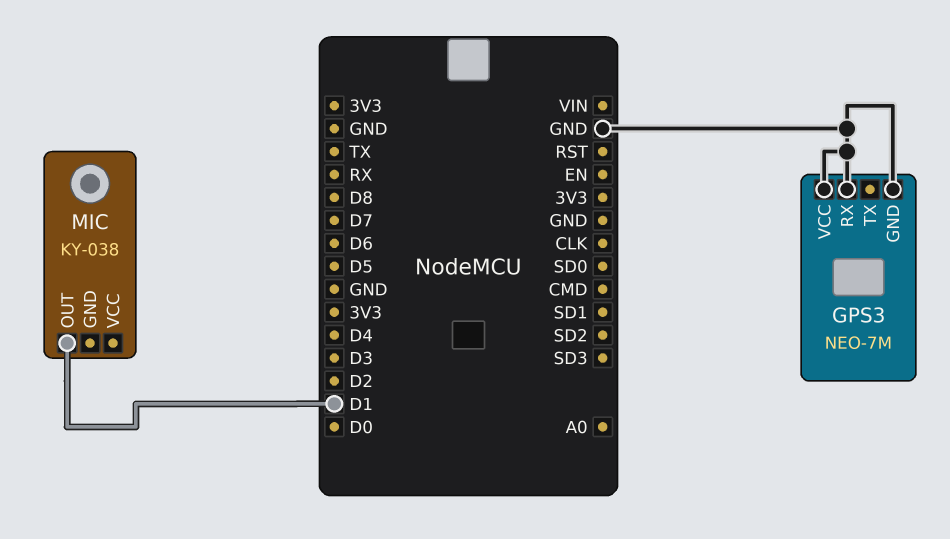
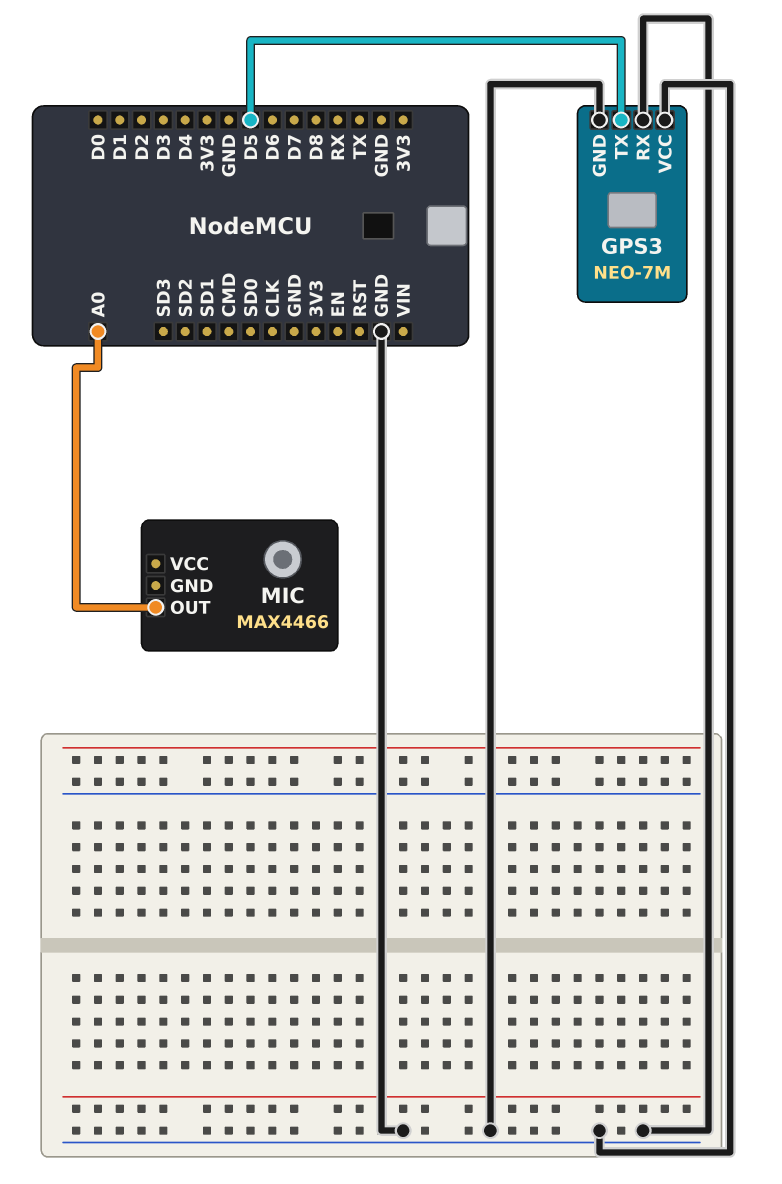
GPS3 pin TX: none -> D5
MIC: KY-038 -> MAX4466
MIC pin OUT: D1 -> A0

